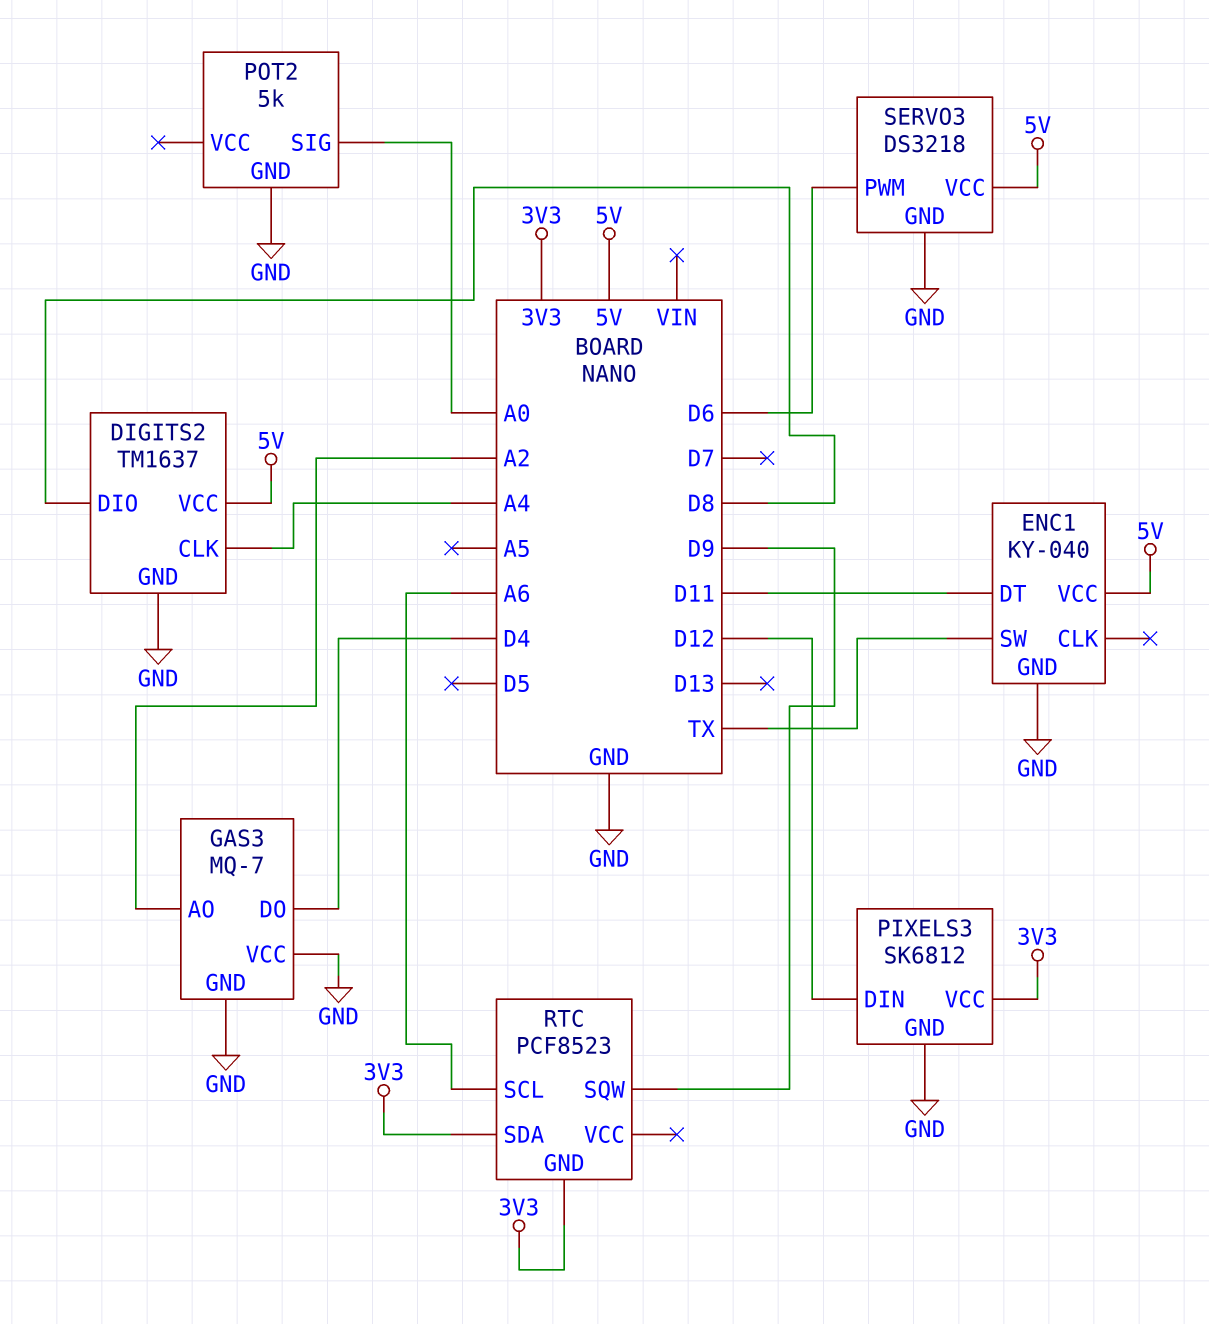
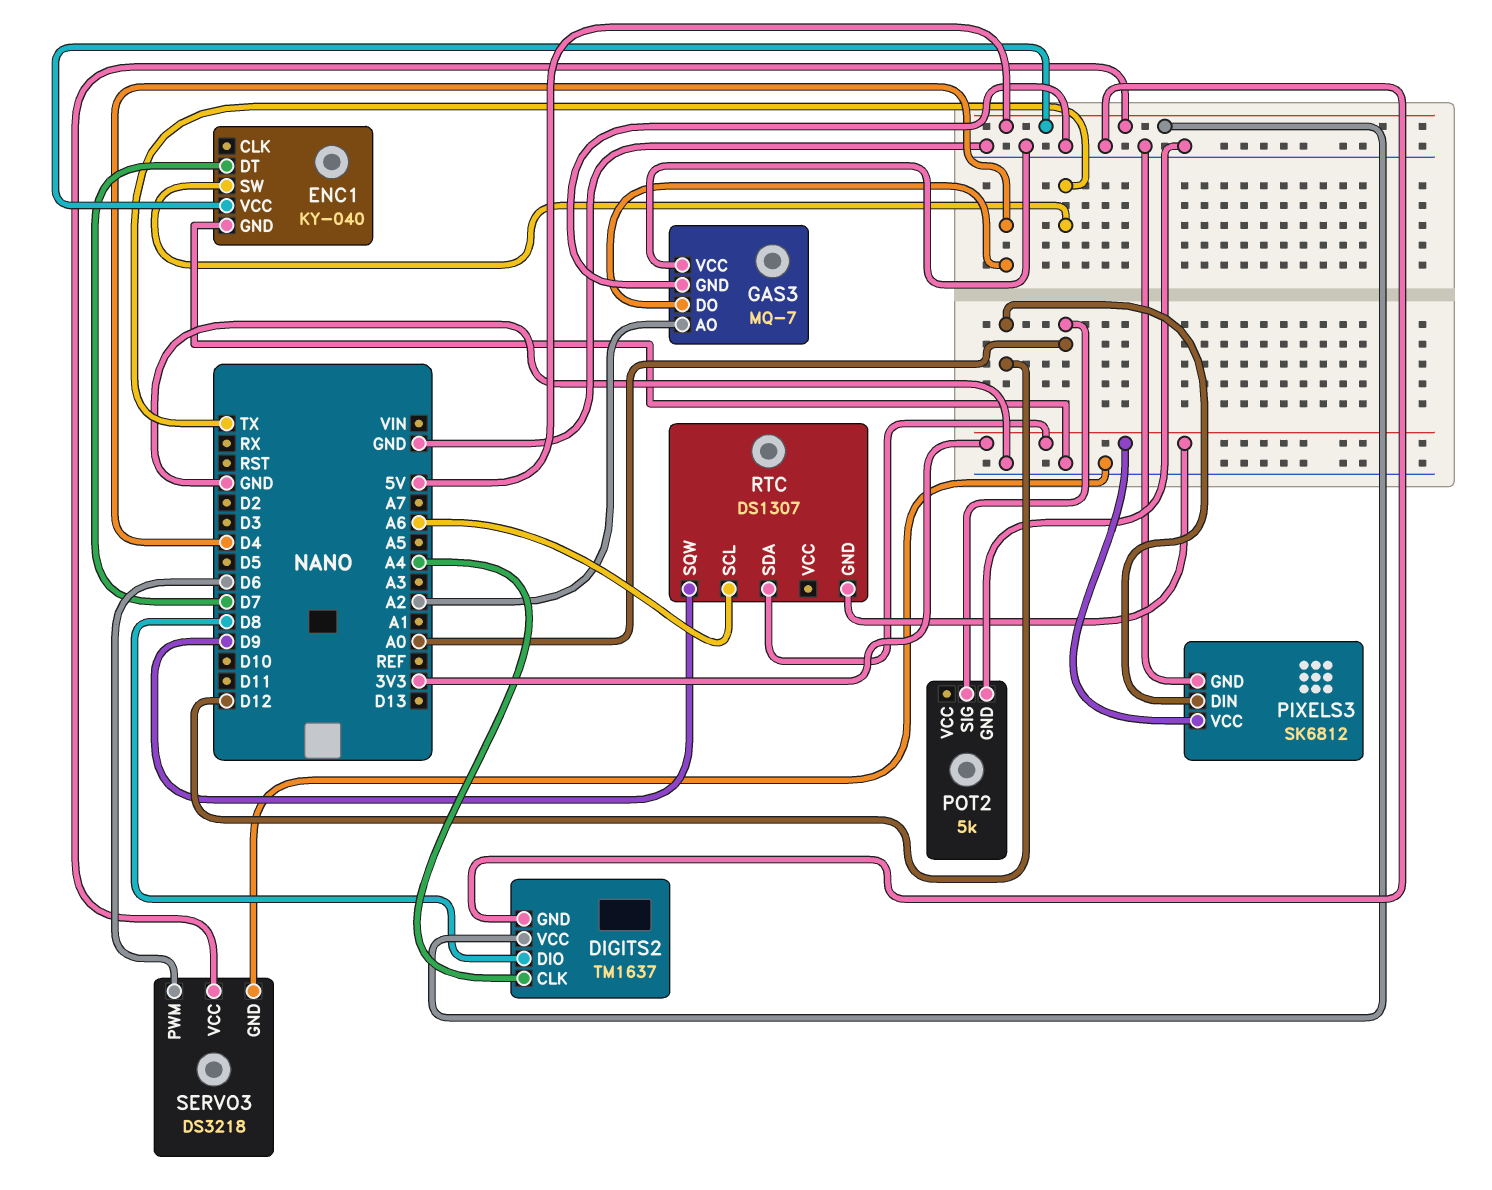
ENC1 pin DT: D11 -> D7
RTC: PCF8523 -> DS1307

